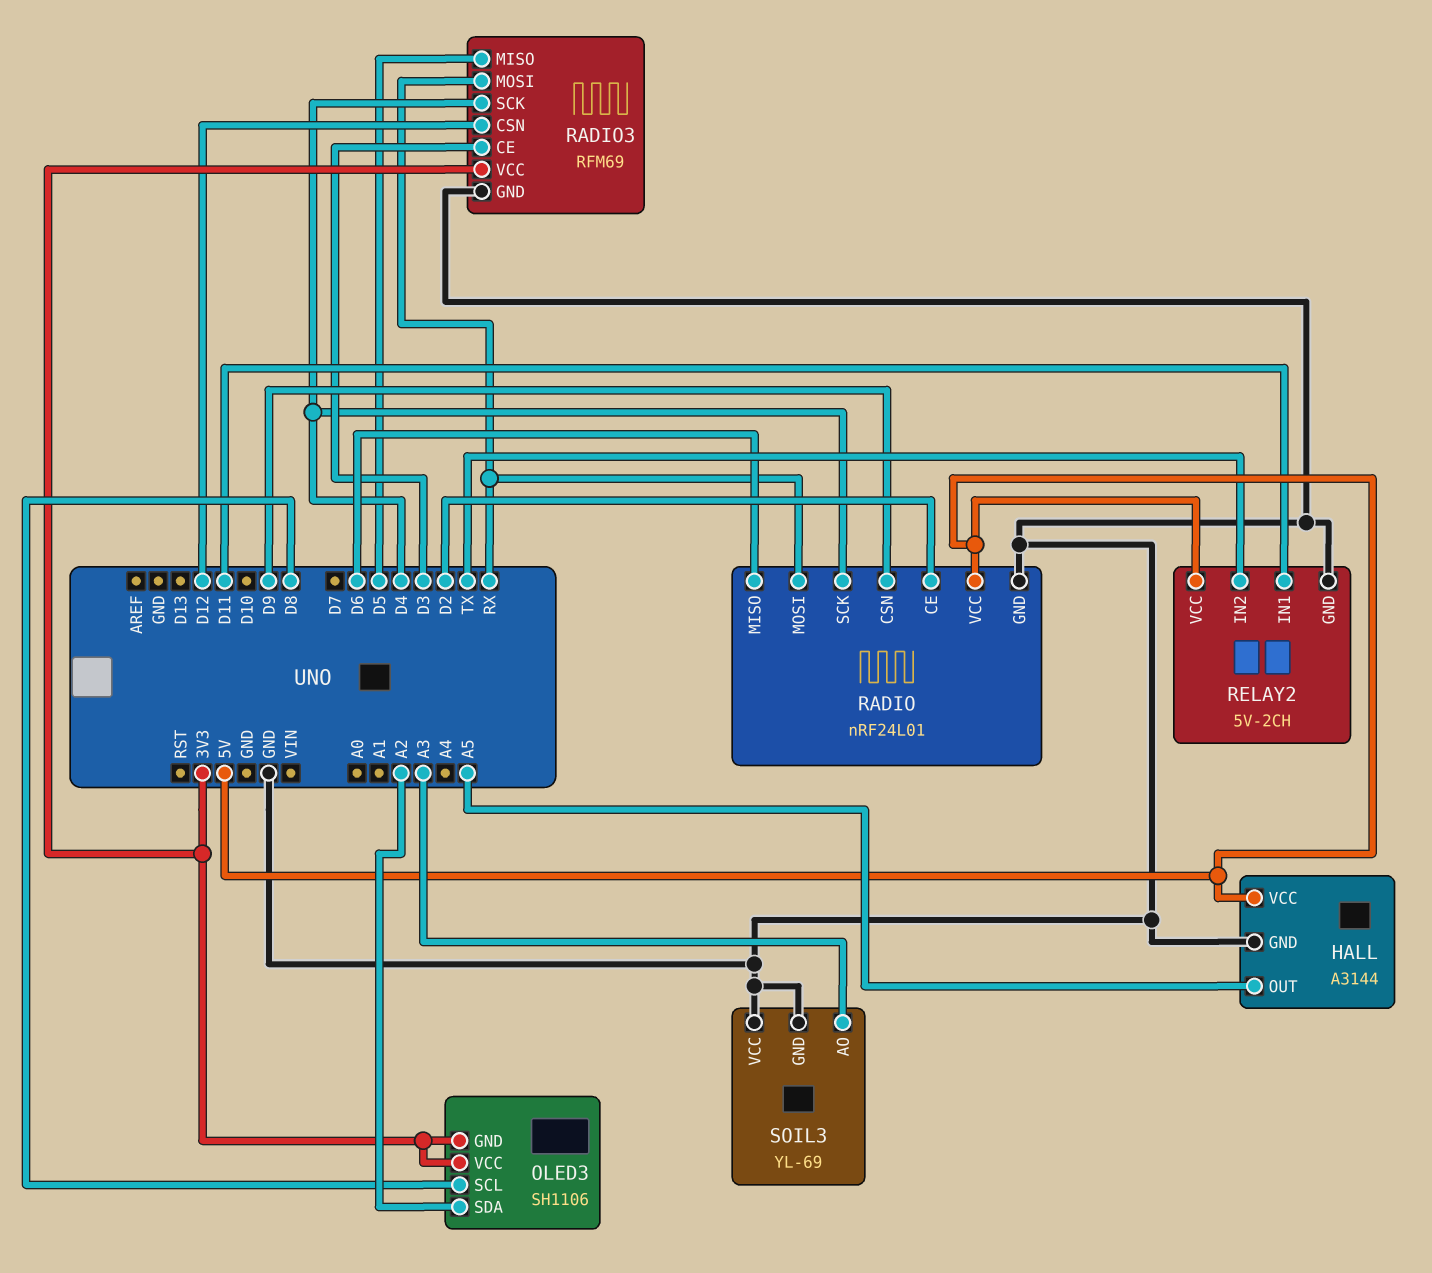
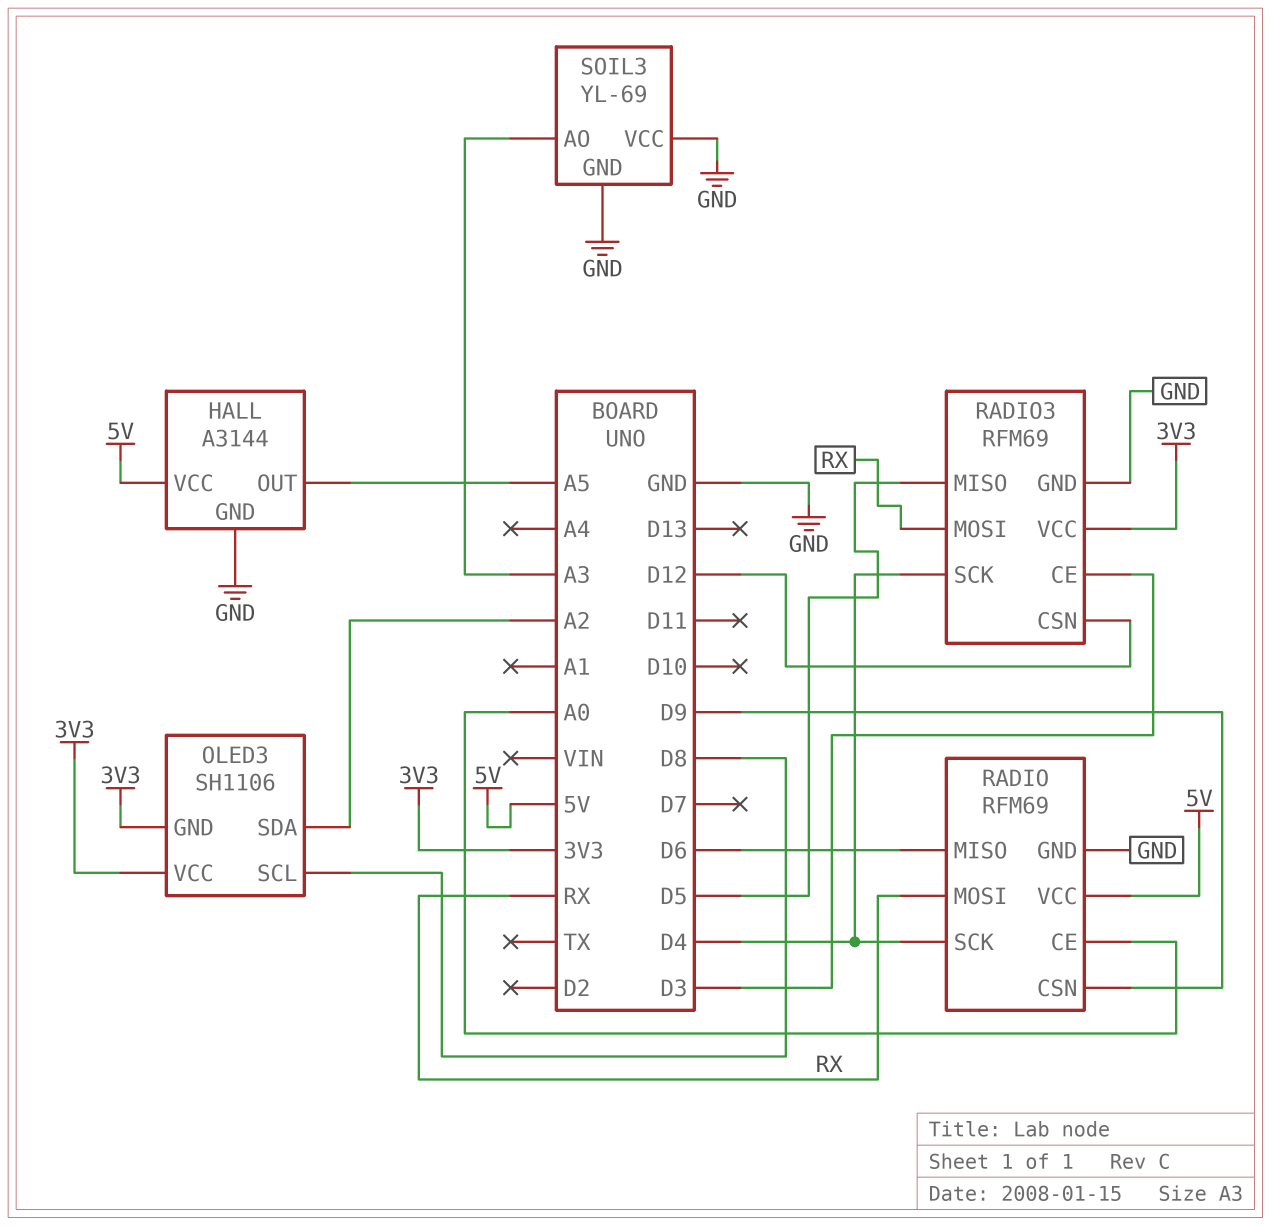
RADIO: nRF24L01 -> RFM69
RADIO pin CE: D2 -> A0
RELAY2: 5V-2CH -> none
RELAY2 pin GND: GND -> none
RELAY2 pin IN1: D11 -> none
RELAY2 pin IN2: TX -> none
RELAY2 pin VCC: 5V -> none

